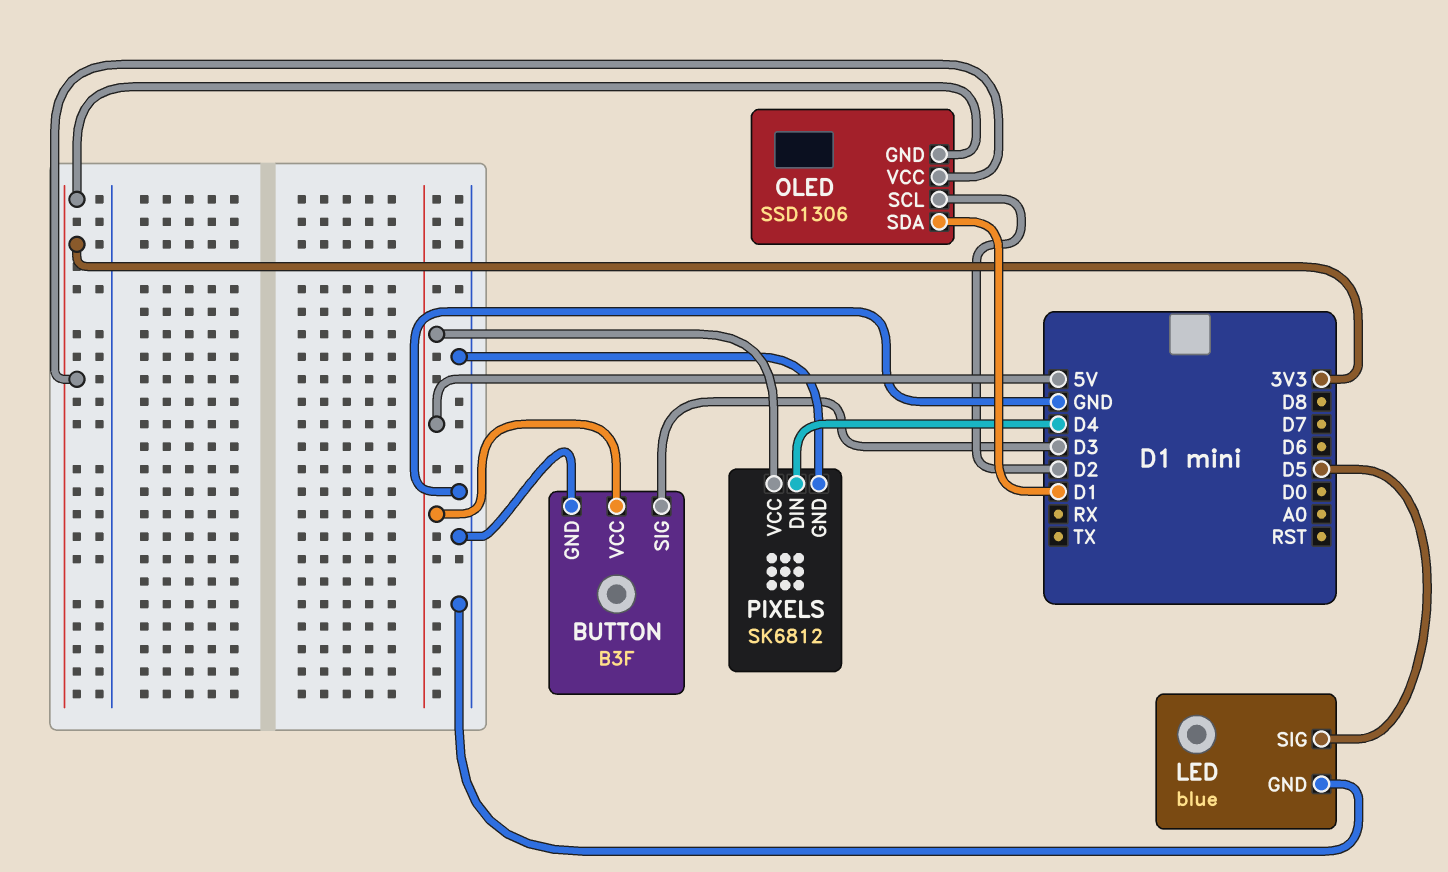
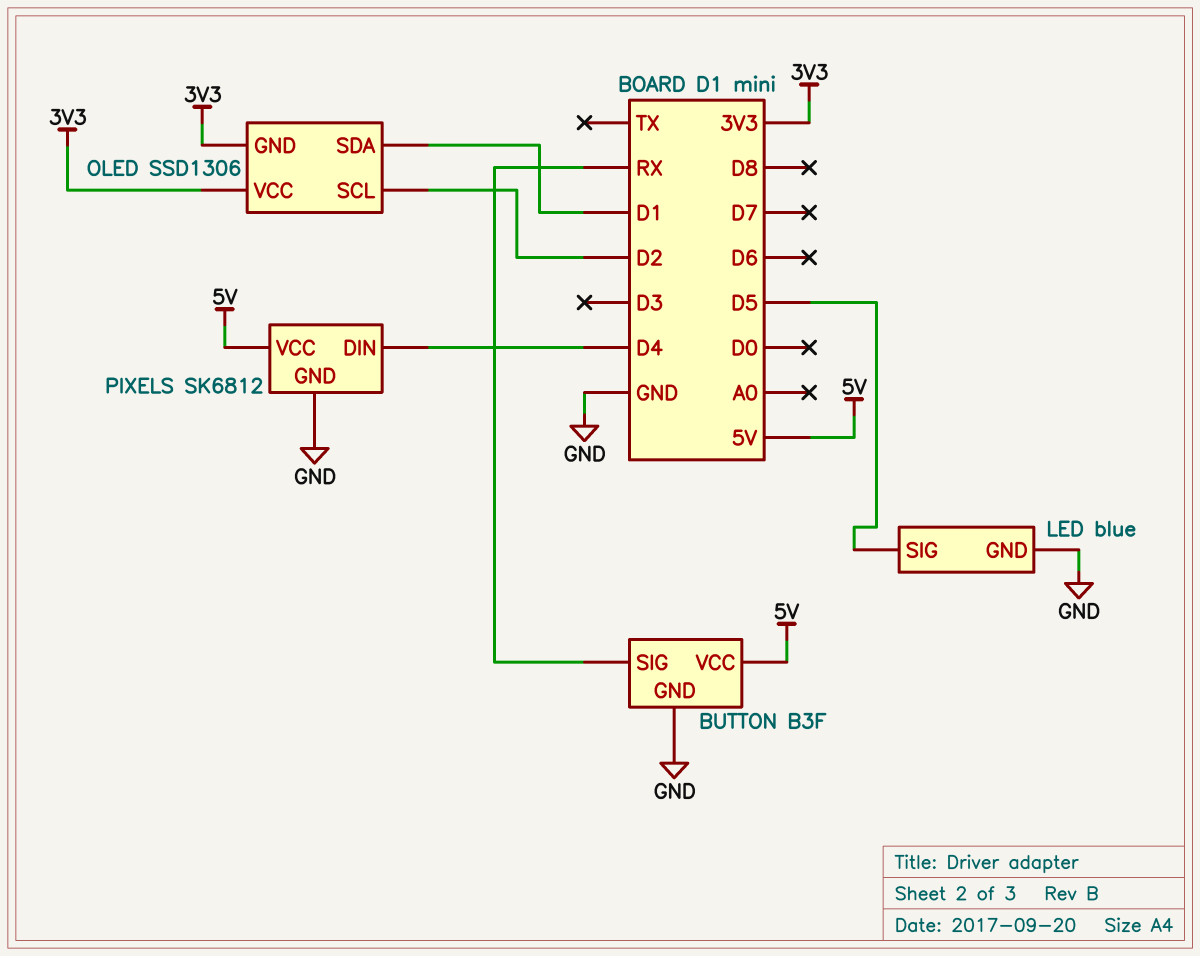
BUTTON pin SIG: D3 -> RX

